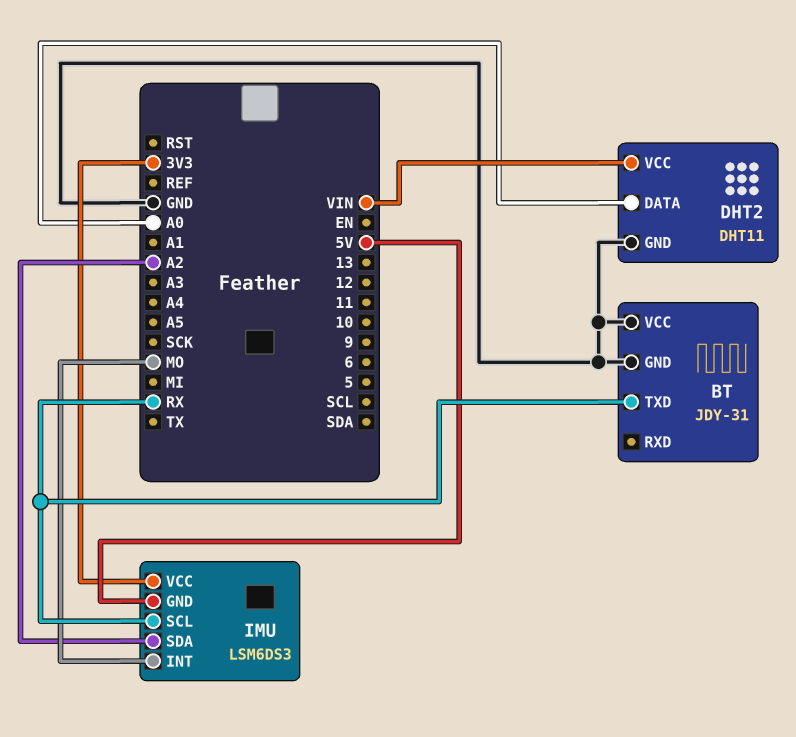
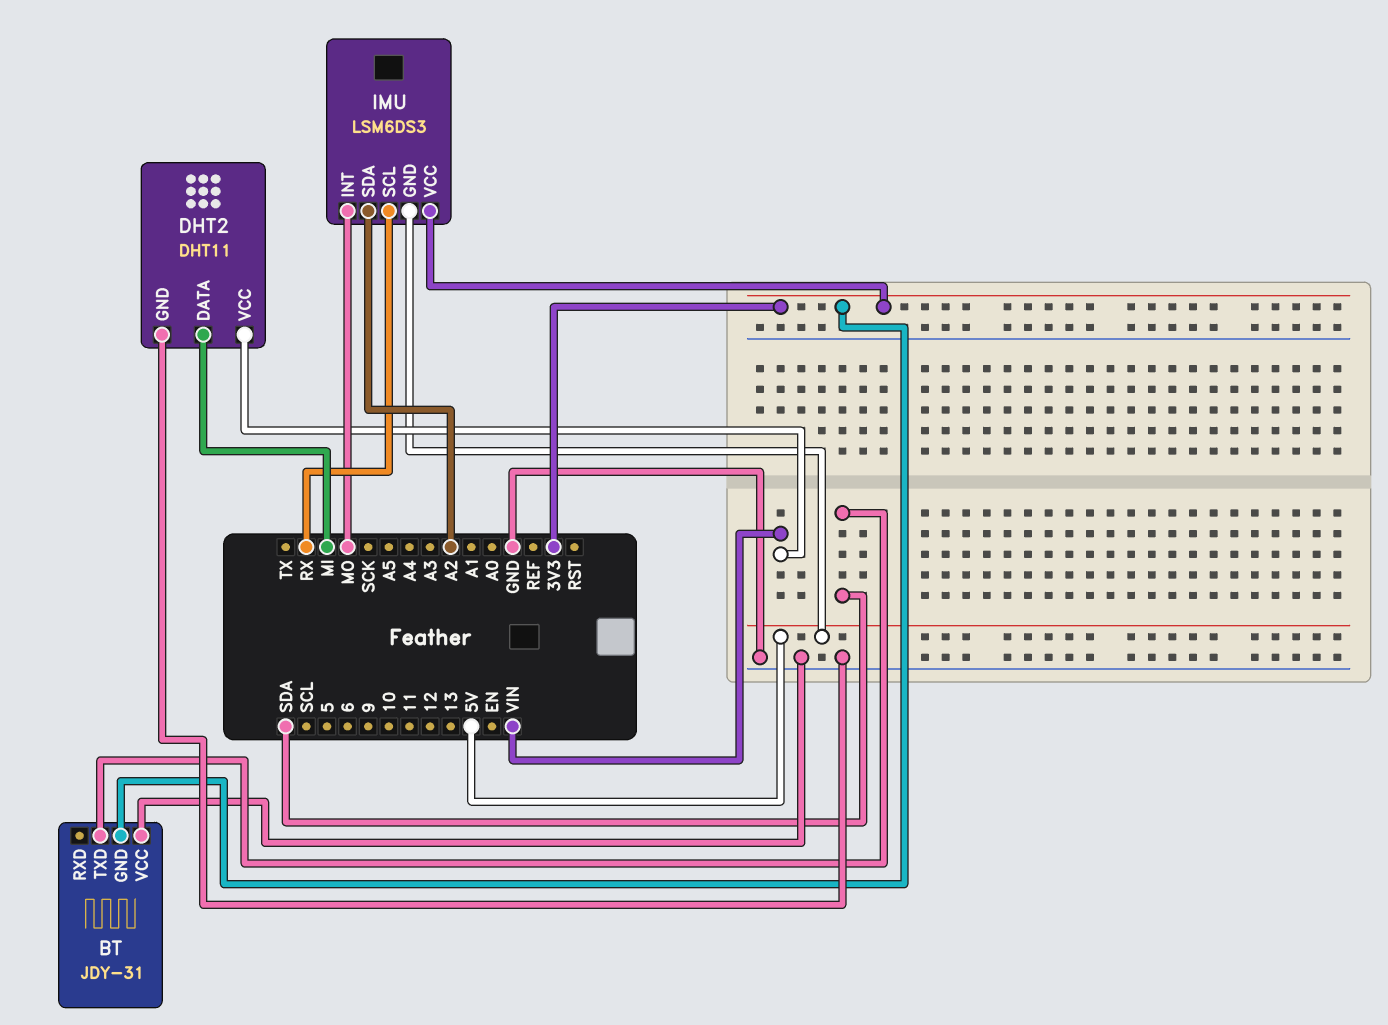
BT pin GND: GND -> 3V3
BT pin TXD: RX -> SDA
DHT2 pin DATA: A0 -> MI

